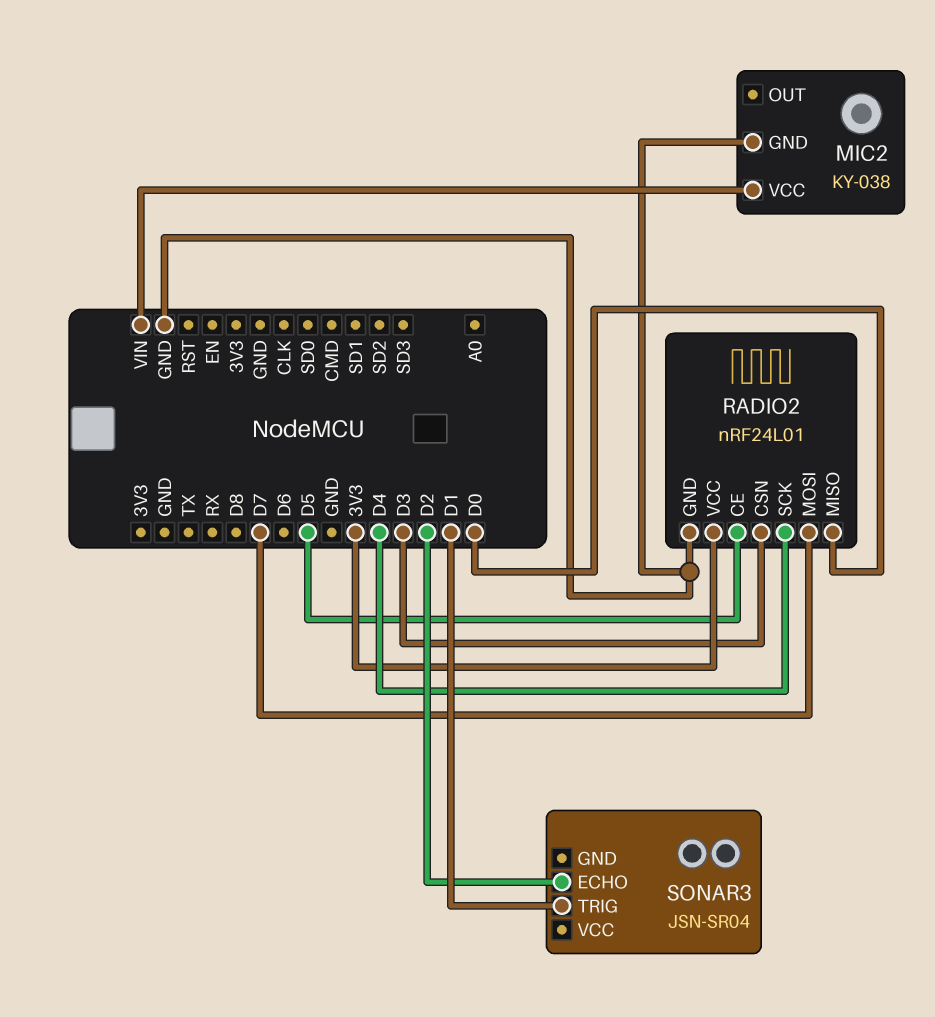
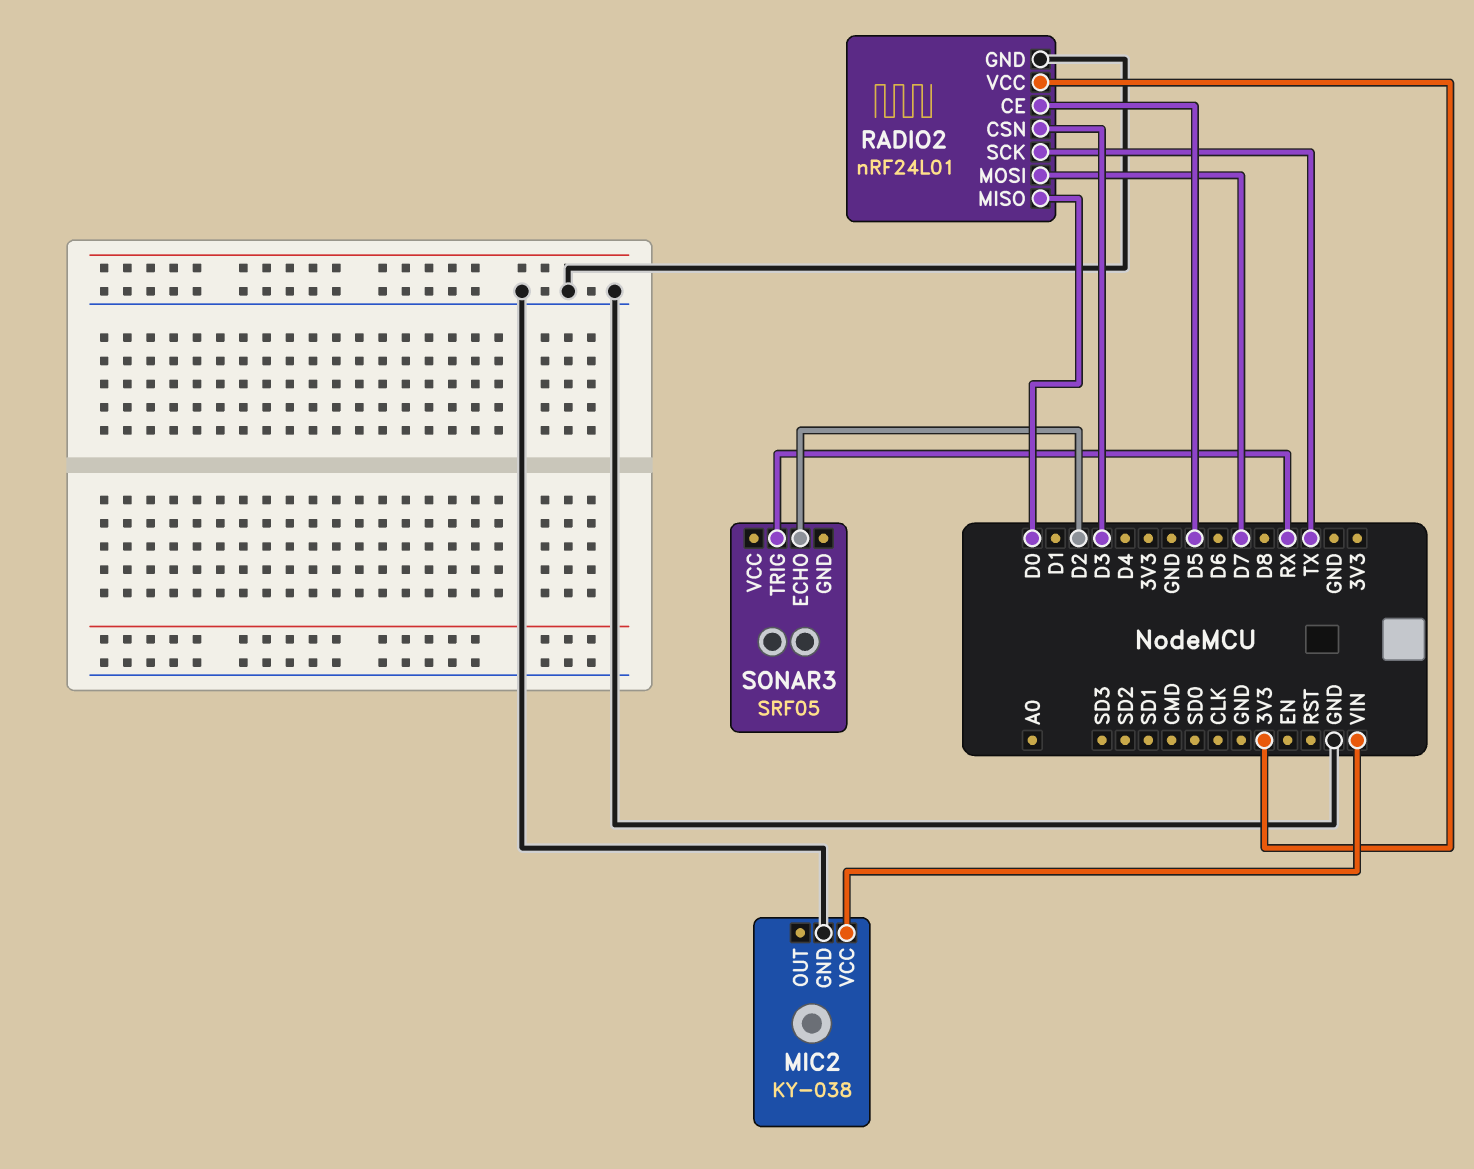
RADIO2 pin SCK: D4 -> TX
SONAR3: JSN-SR04 -> SRF05
SONAR3 pin TRIG: D1 -> RX

